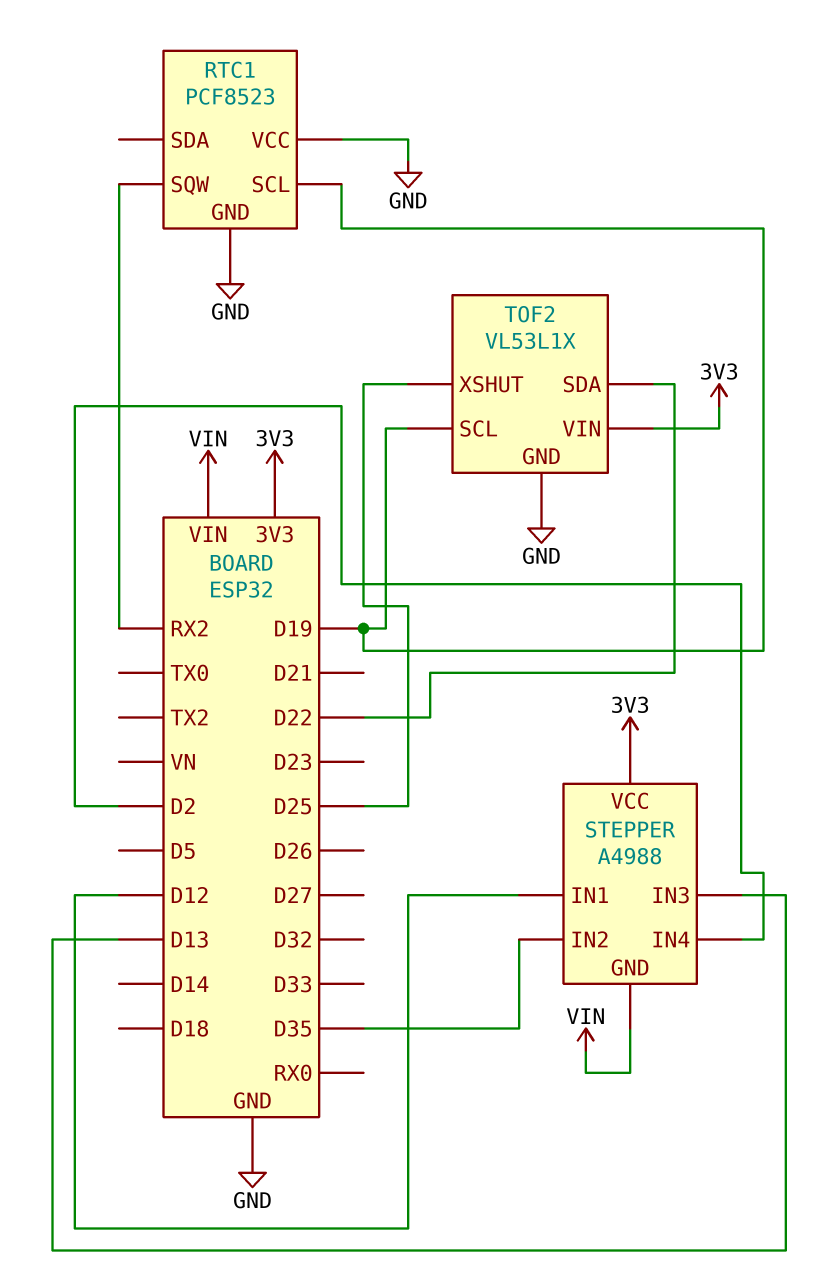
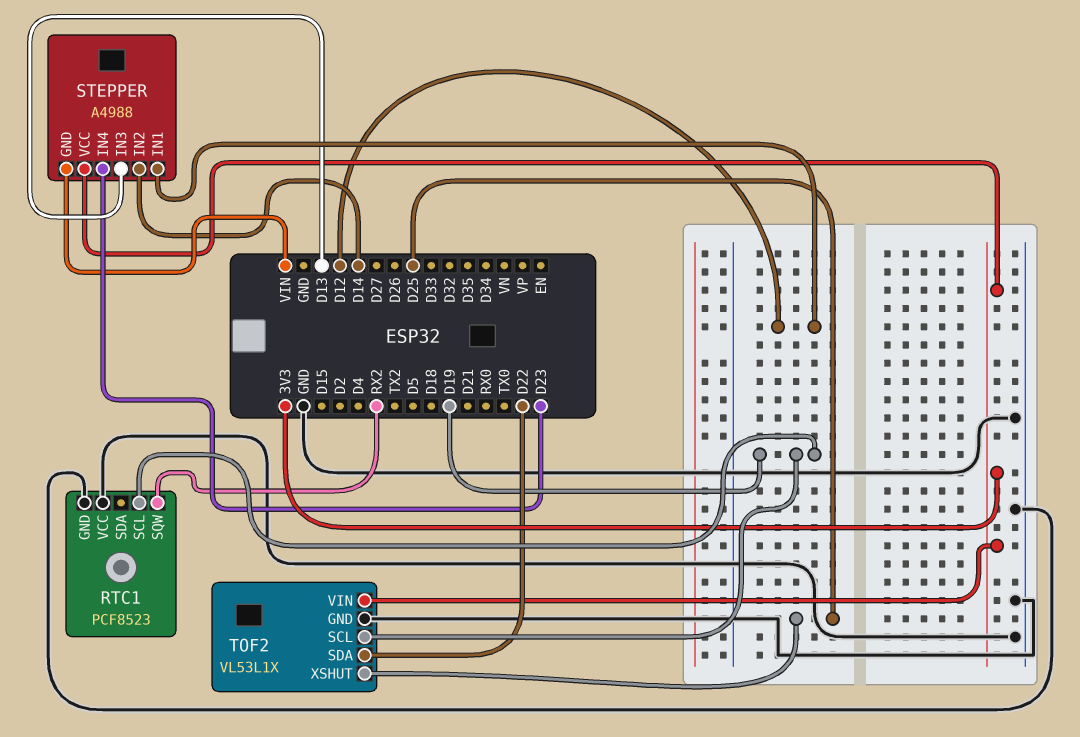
STEPPER pin IN2: D35 -> D14
STEPPER pin IN4: D2 -> D23

